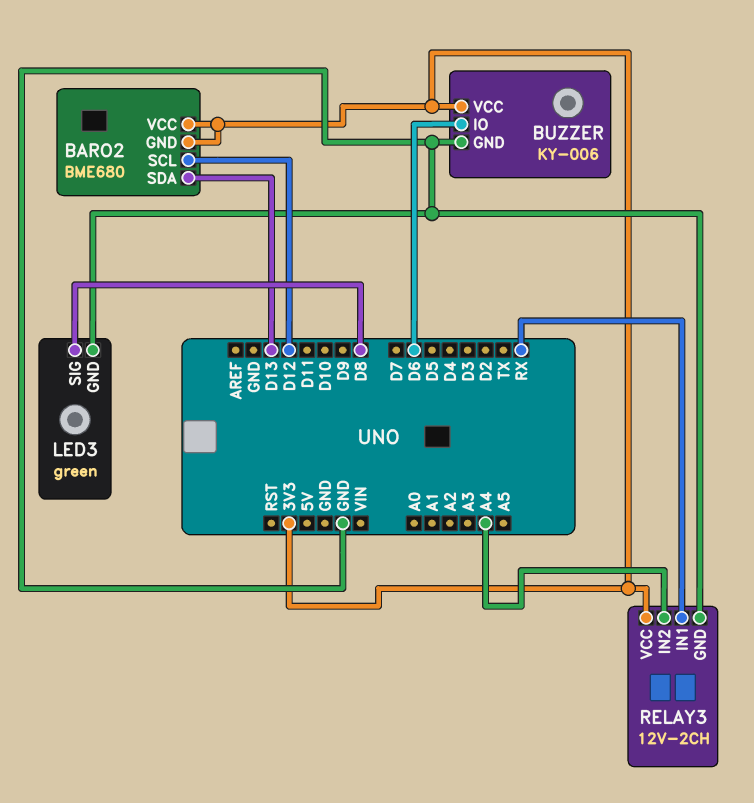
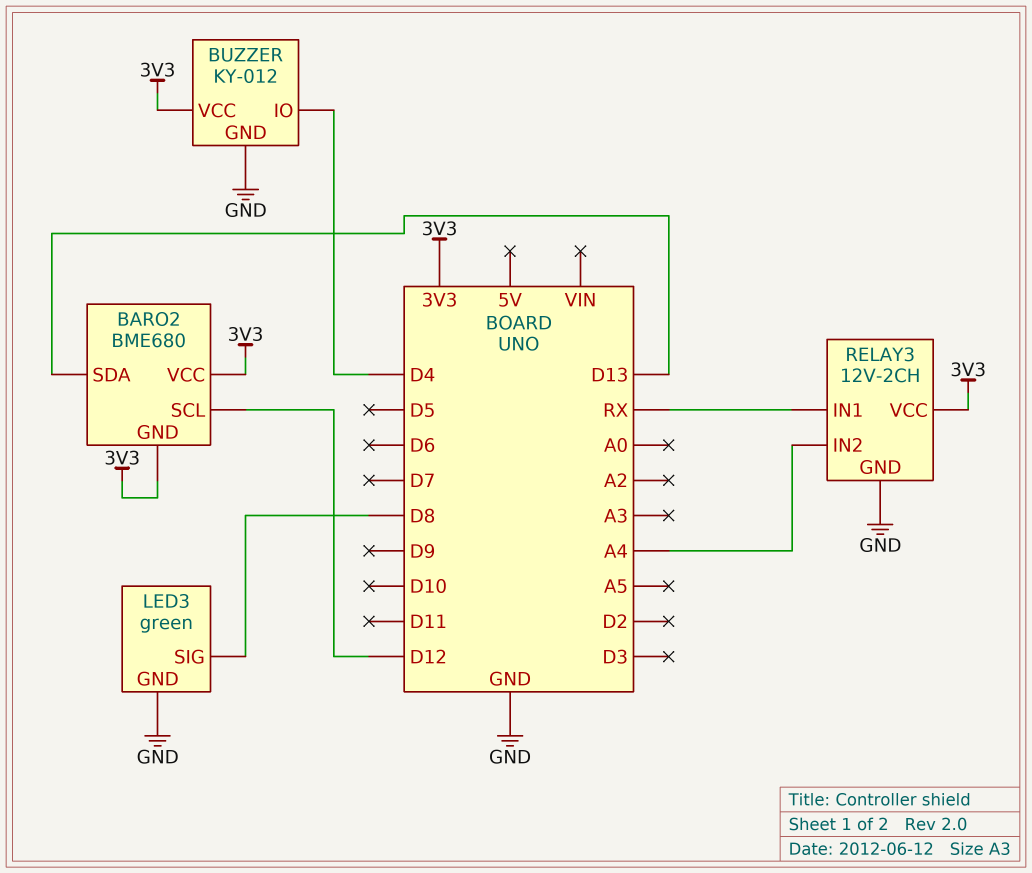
BUZZER: KY-006 -> KY-012
BUZZER pin IO: D6 -> D4

